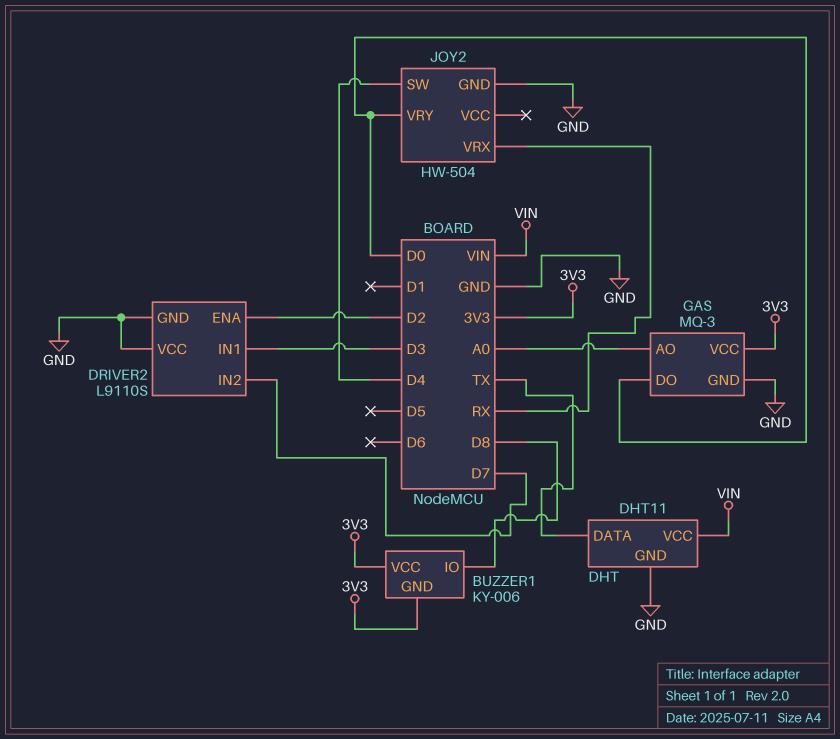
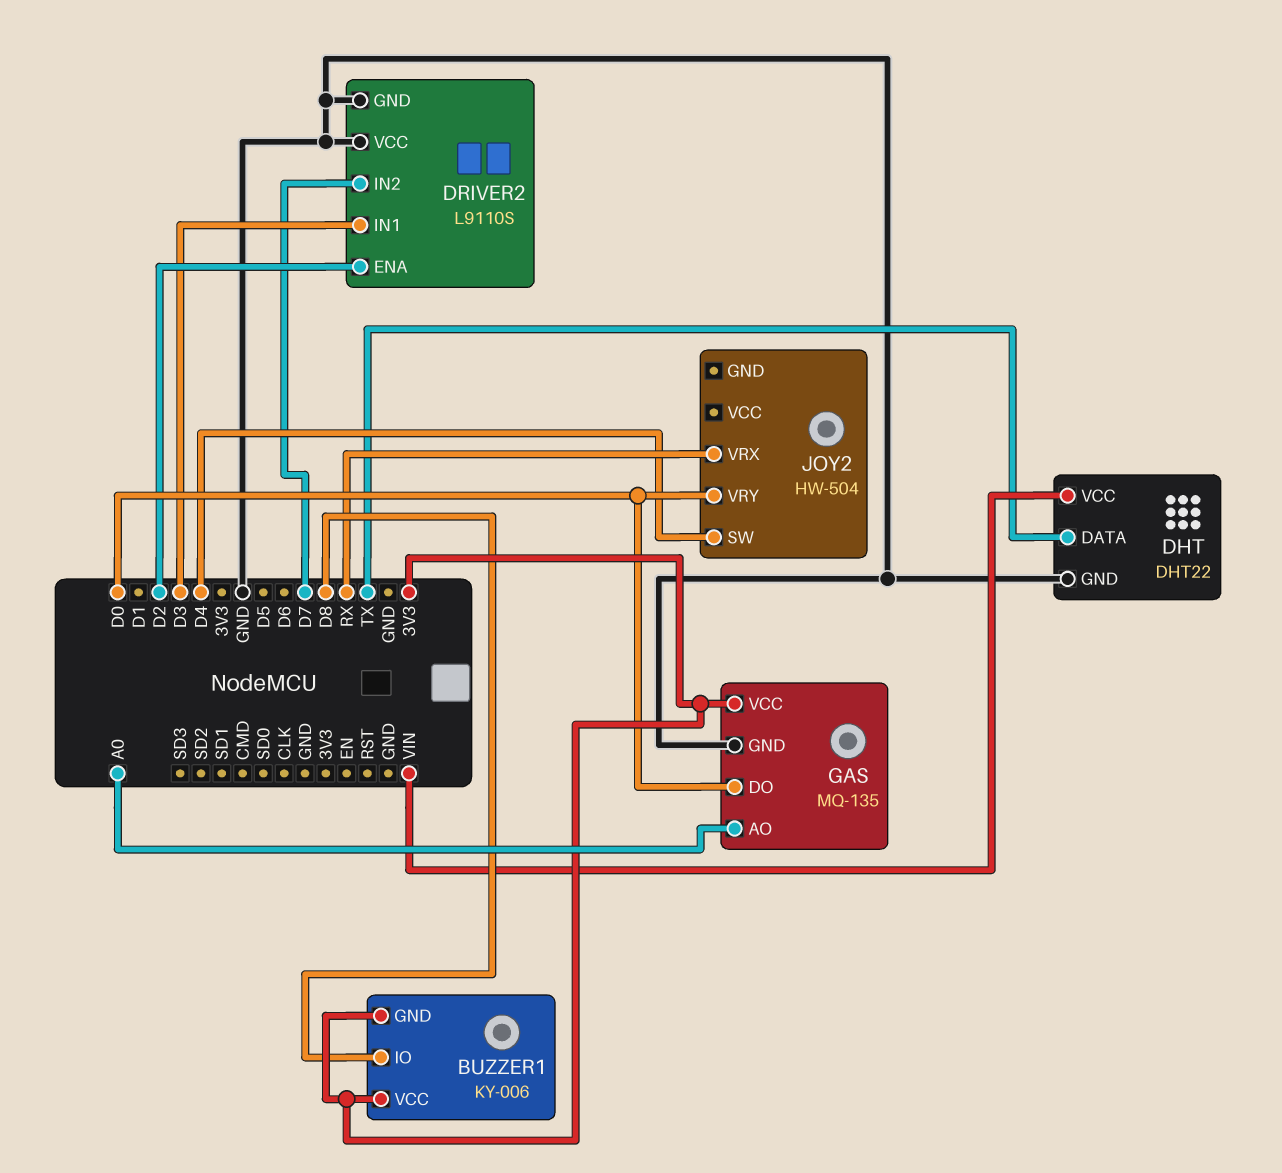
DHT: DHT11 -> DHT22
GAS: MQ-3 -> MQ-135
JOY2 pin GND: GND -> none

